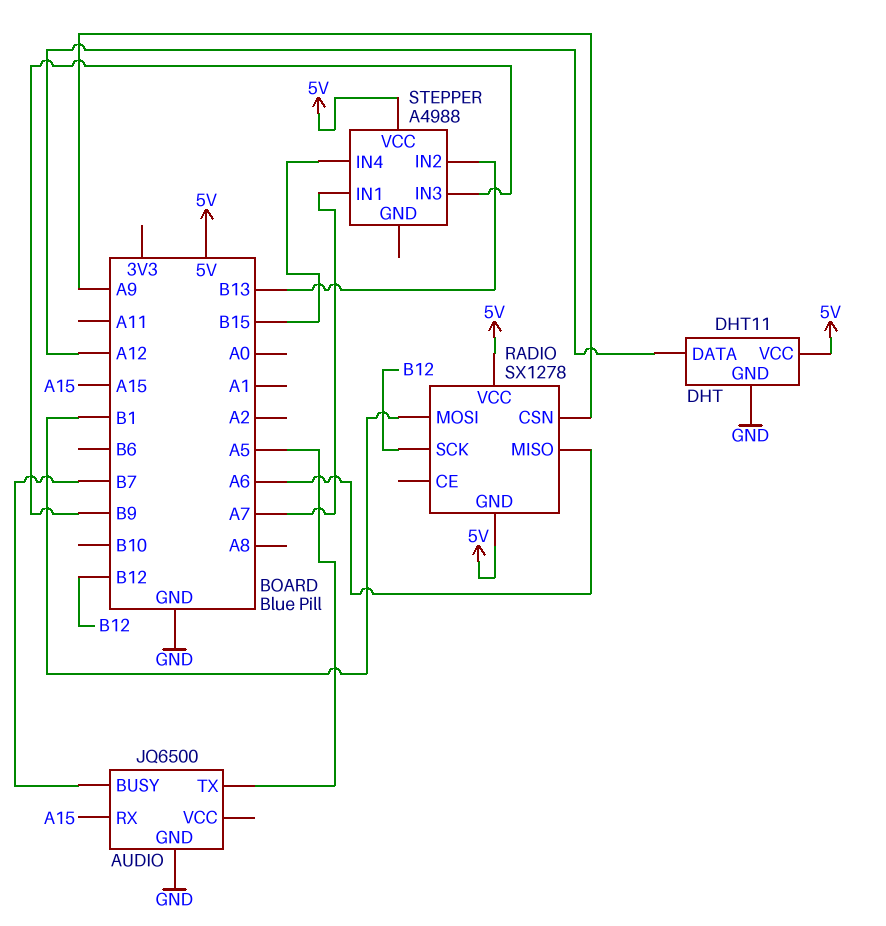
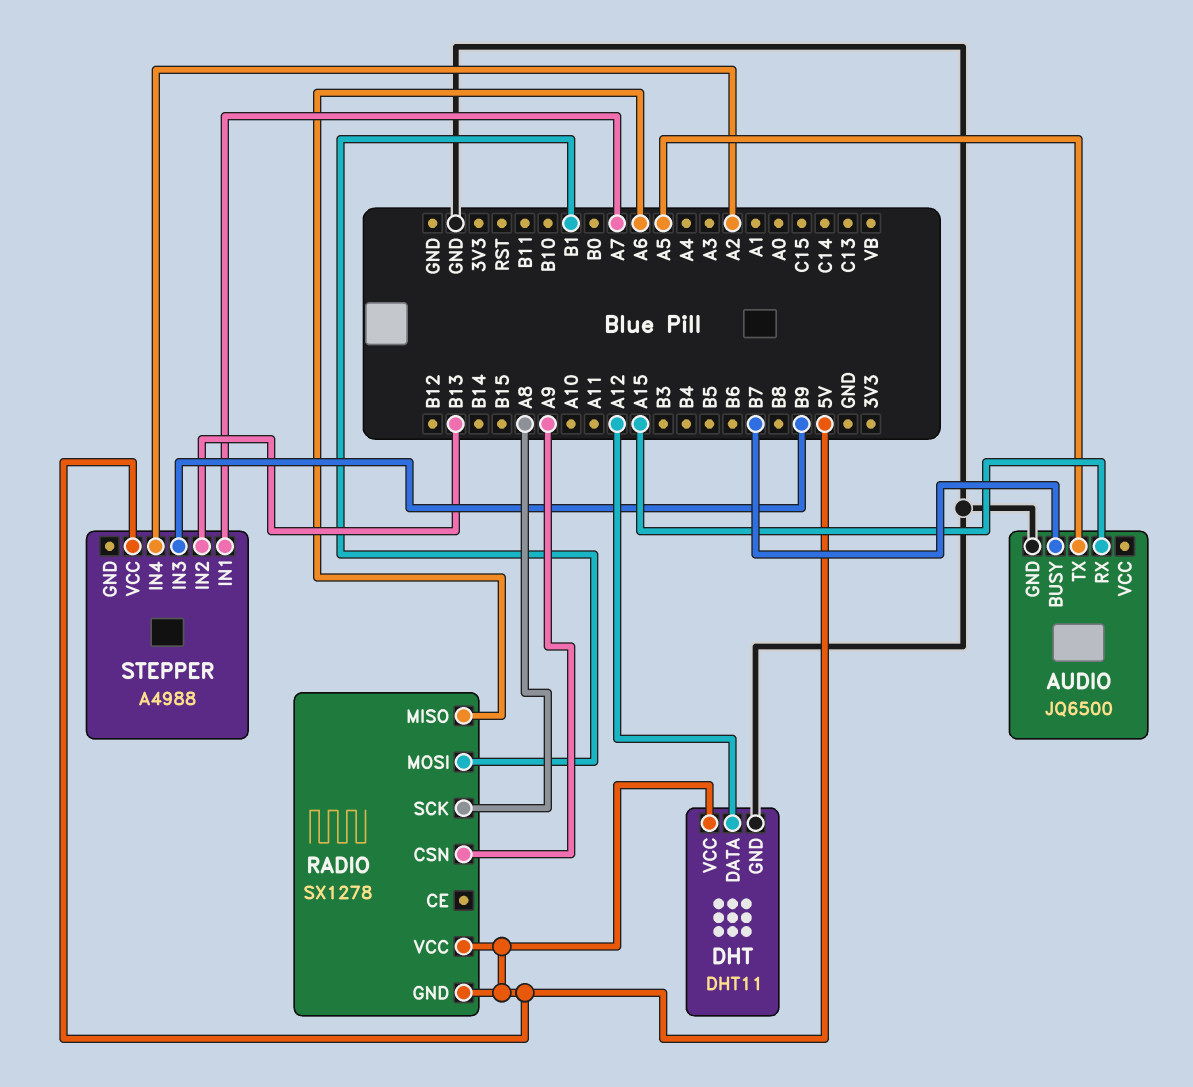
RADIO pin SCK: B12 -> A8
STEPPER pin IN4: B15 -> A2

